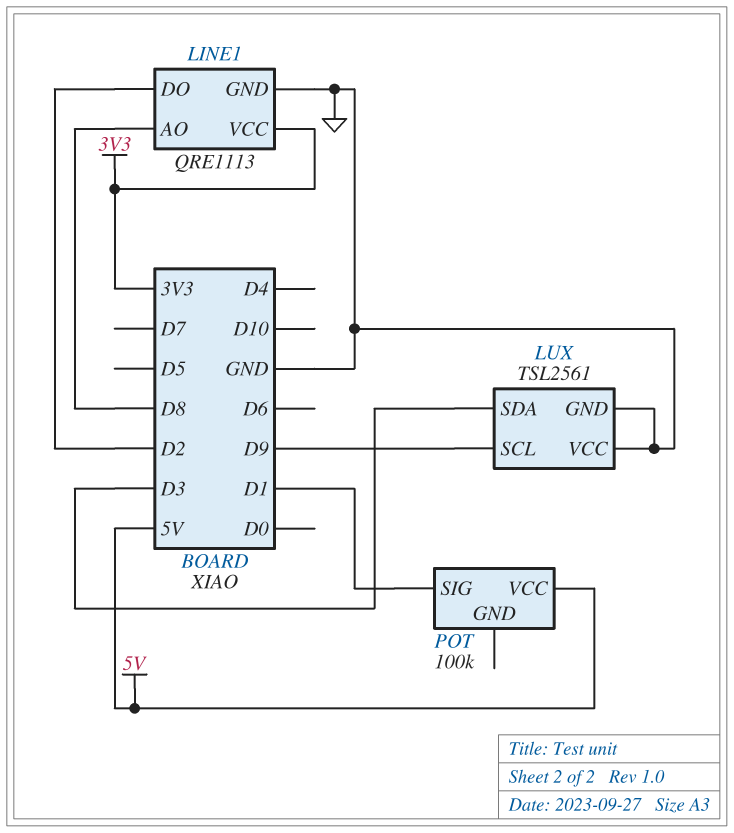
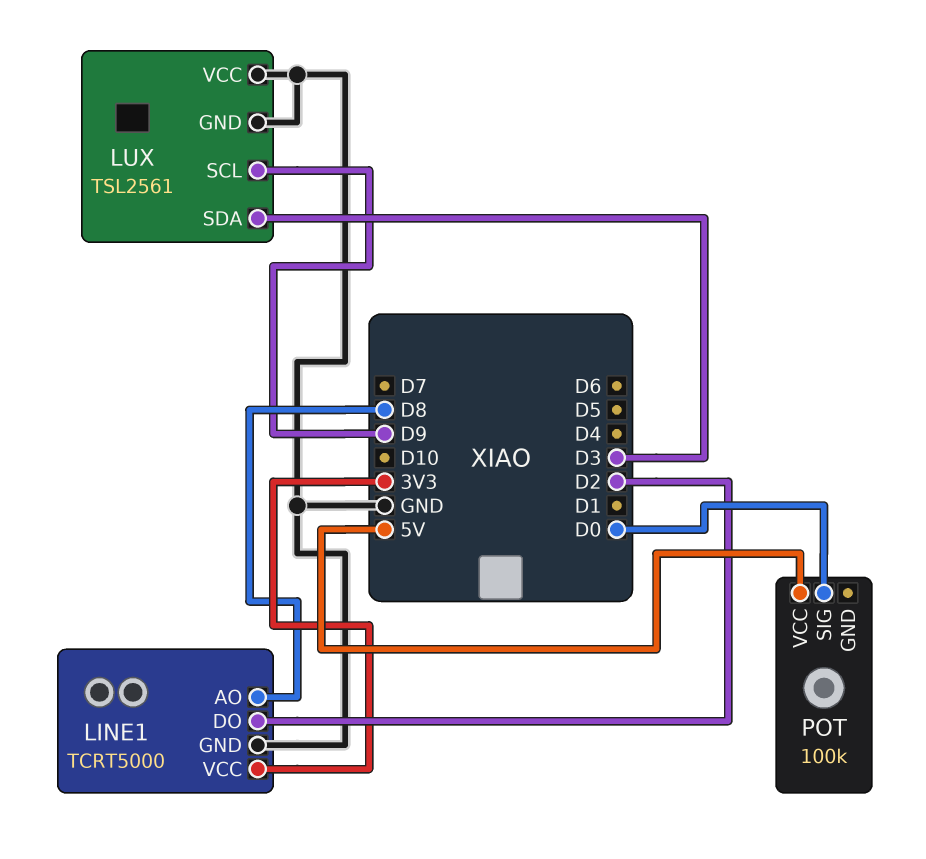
LINE1: QRE1113 -> TCRT5000
POT pin SIG: D1 -> D0

